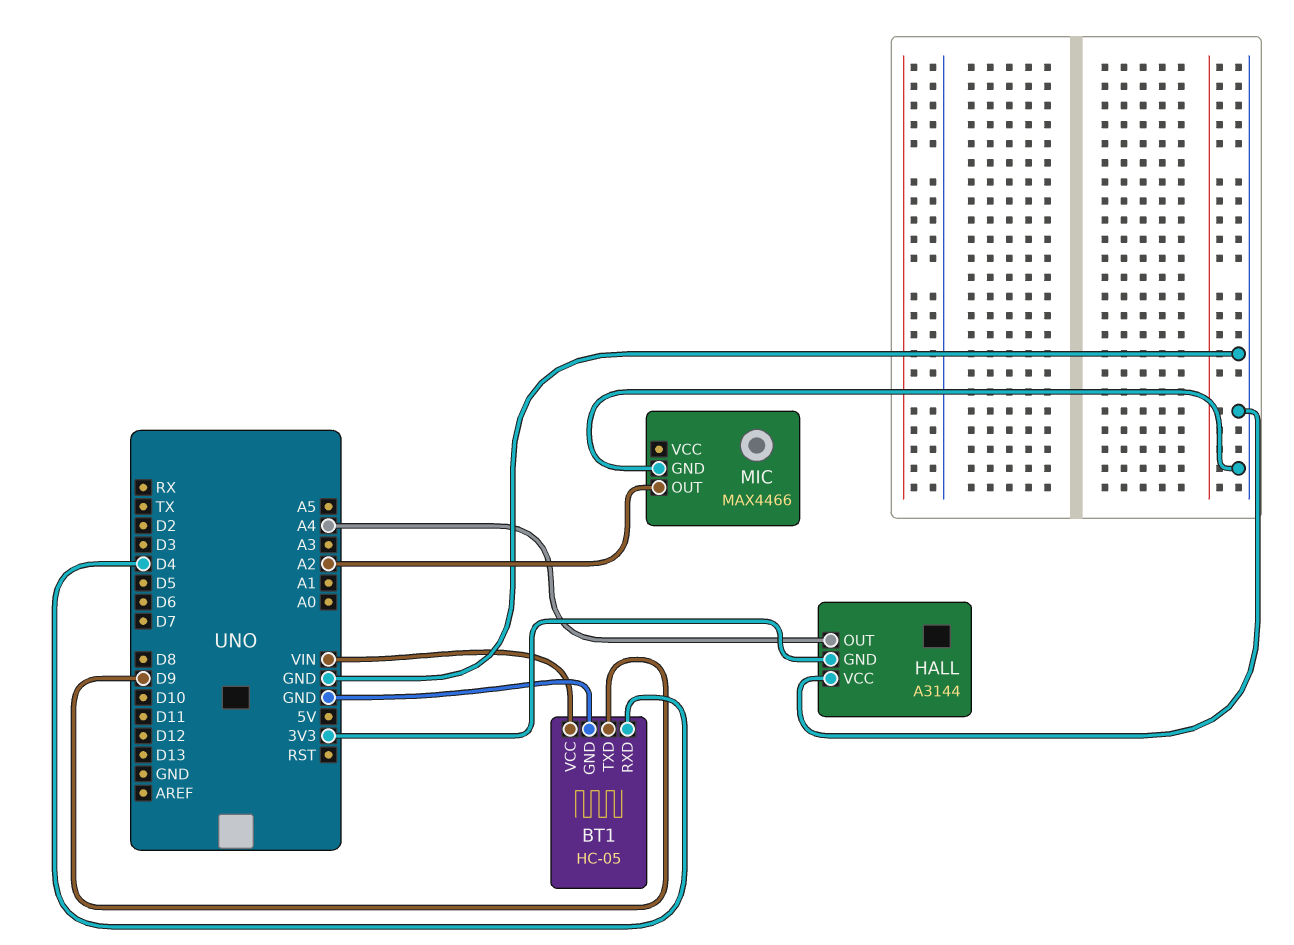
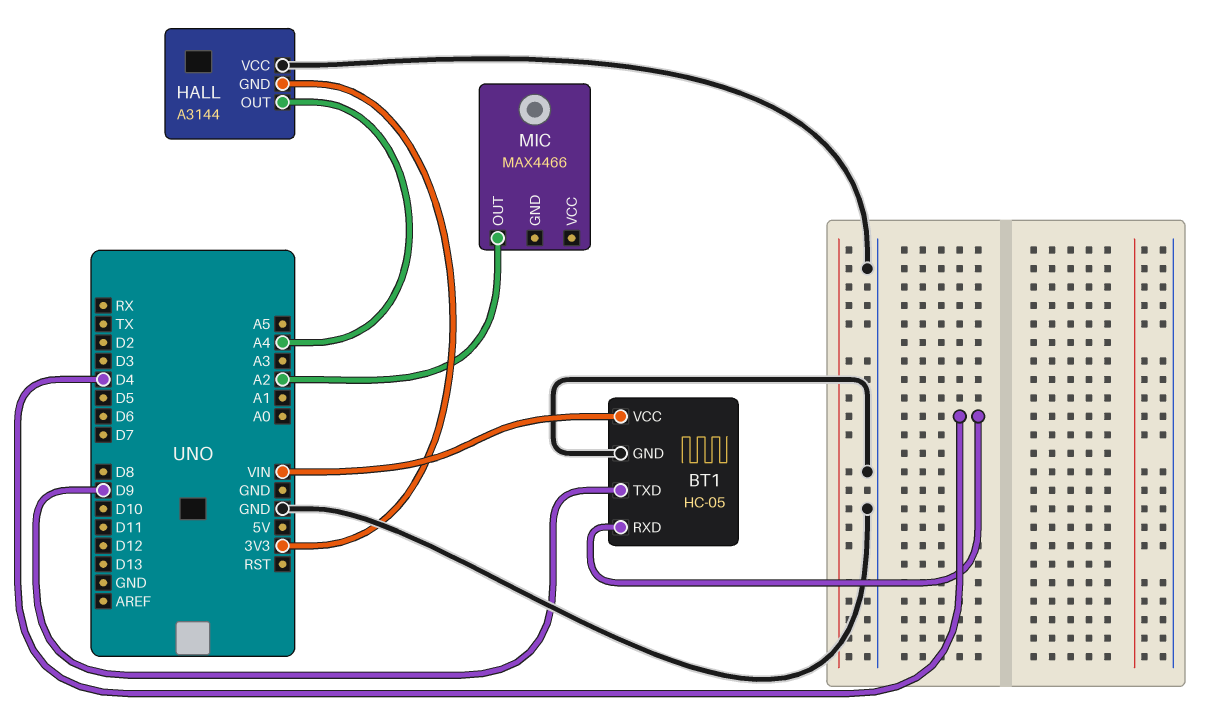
MIC pin GND: GND -> none

